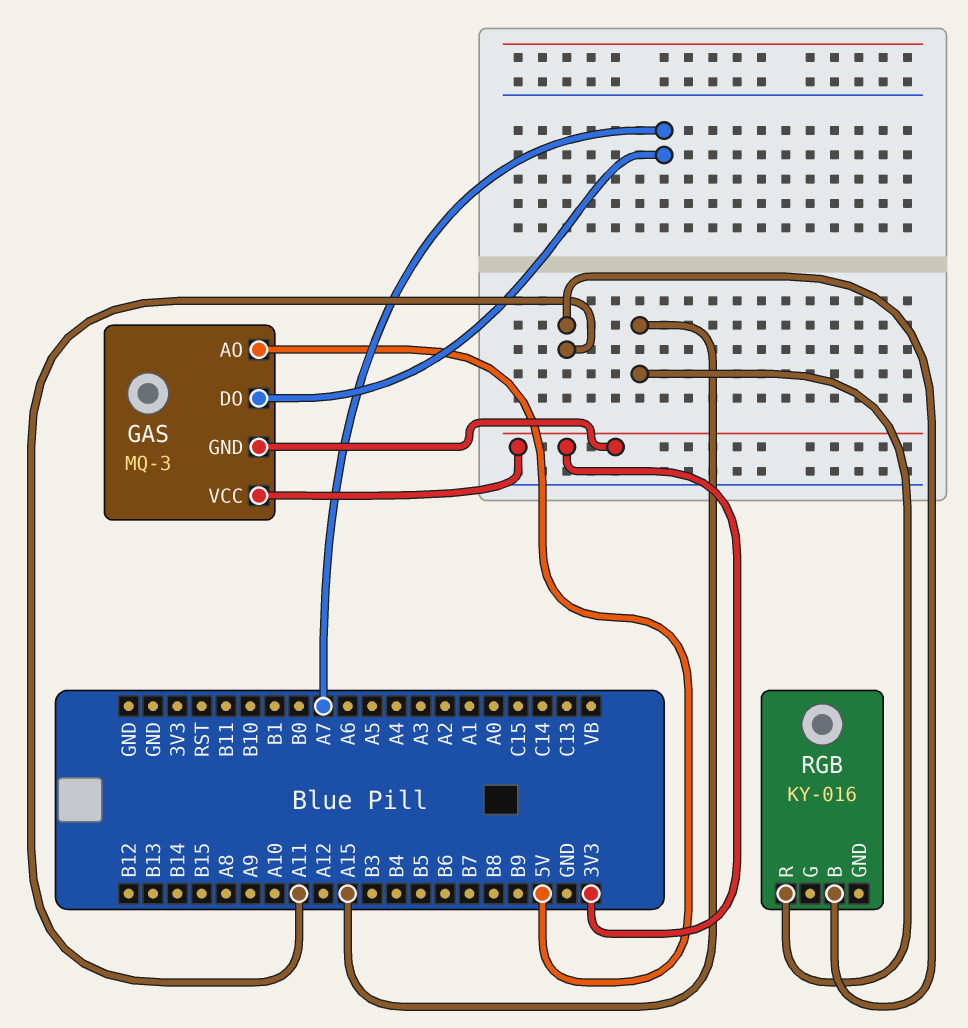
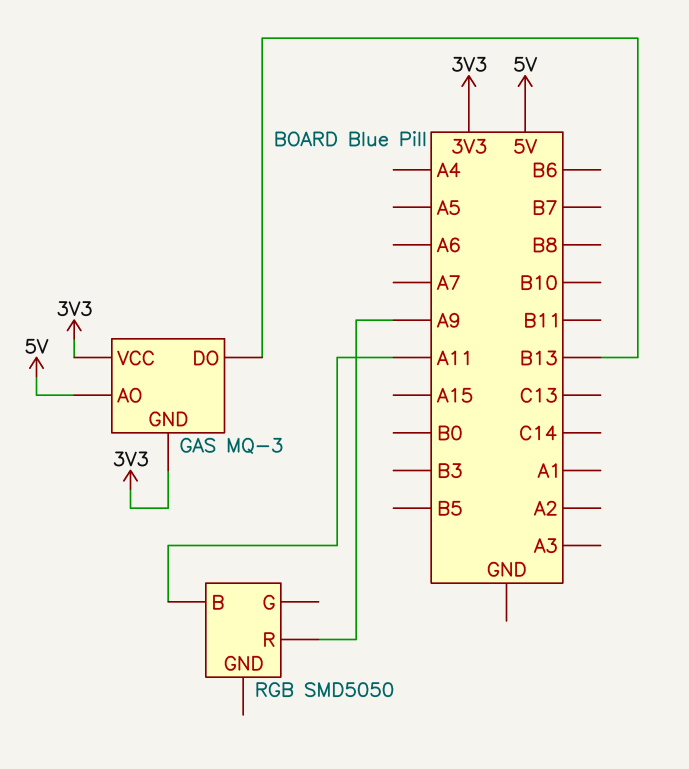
GAS pin DO: A7 -> B13
RGB: KY-016 -> SMD5050
RGB pin R: A15 -> A9

